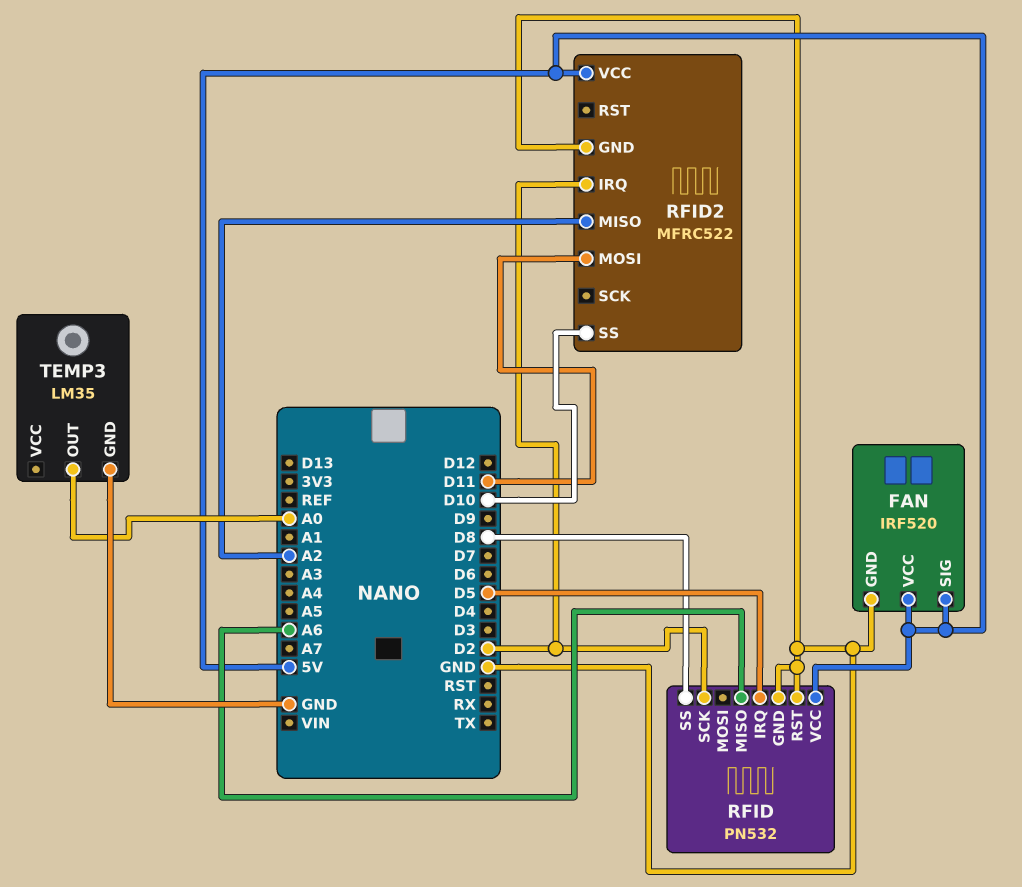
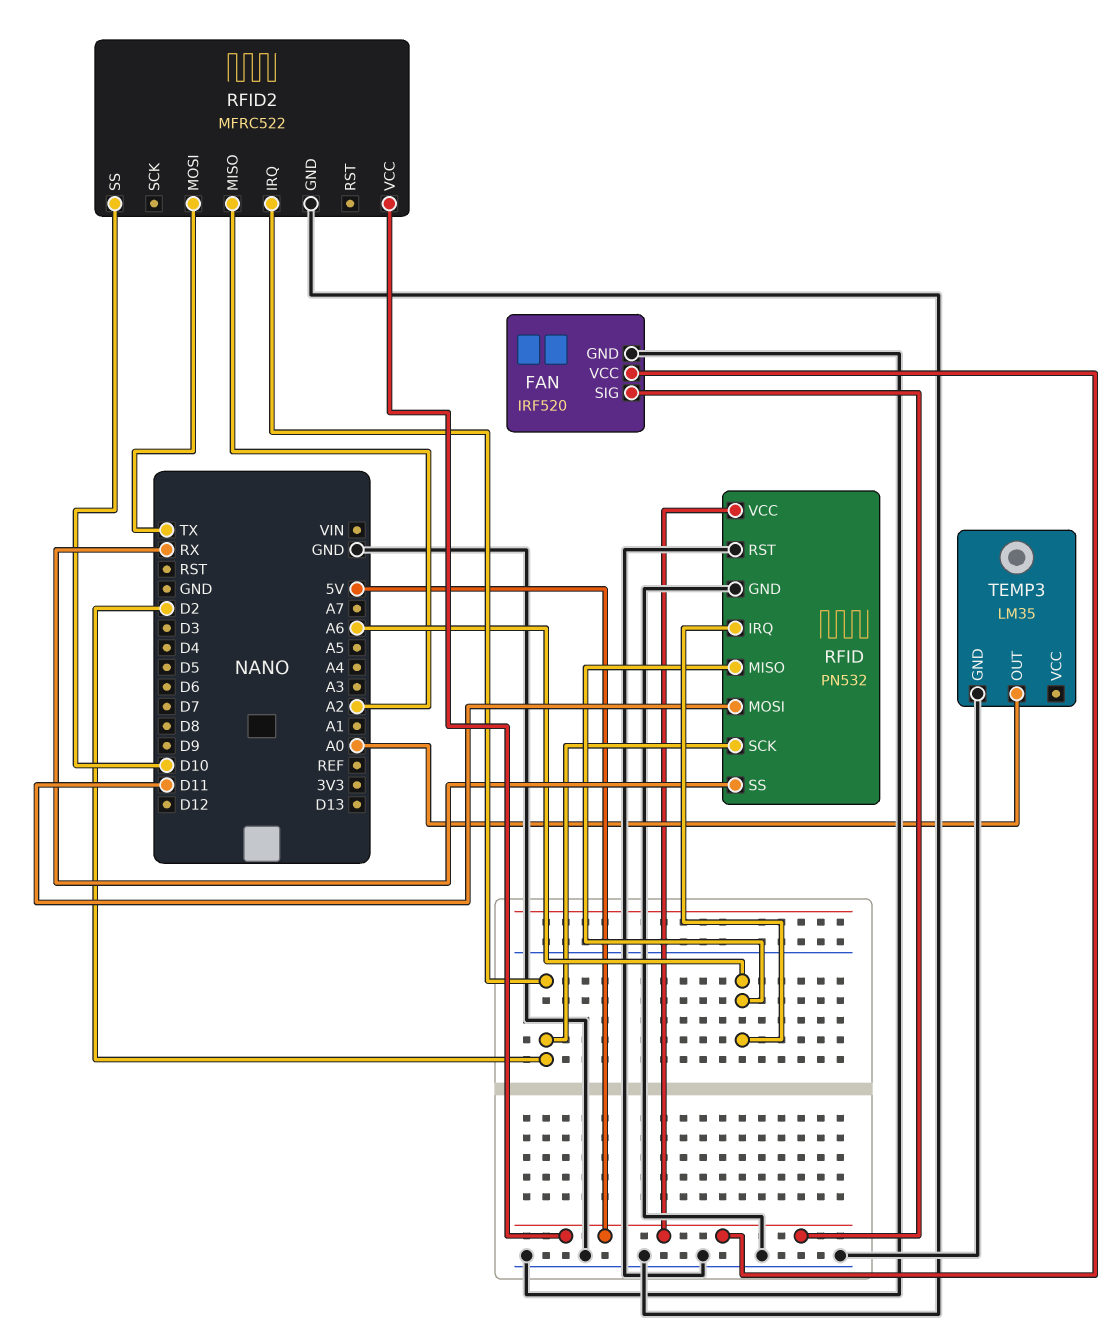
RFID pin IRQ: D5 -> A6
RFID pin MOSI: none -> D11
RFID pin SS: D8 -> RX
RFID2 pin MOSI: D11 -> TX

